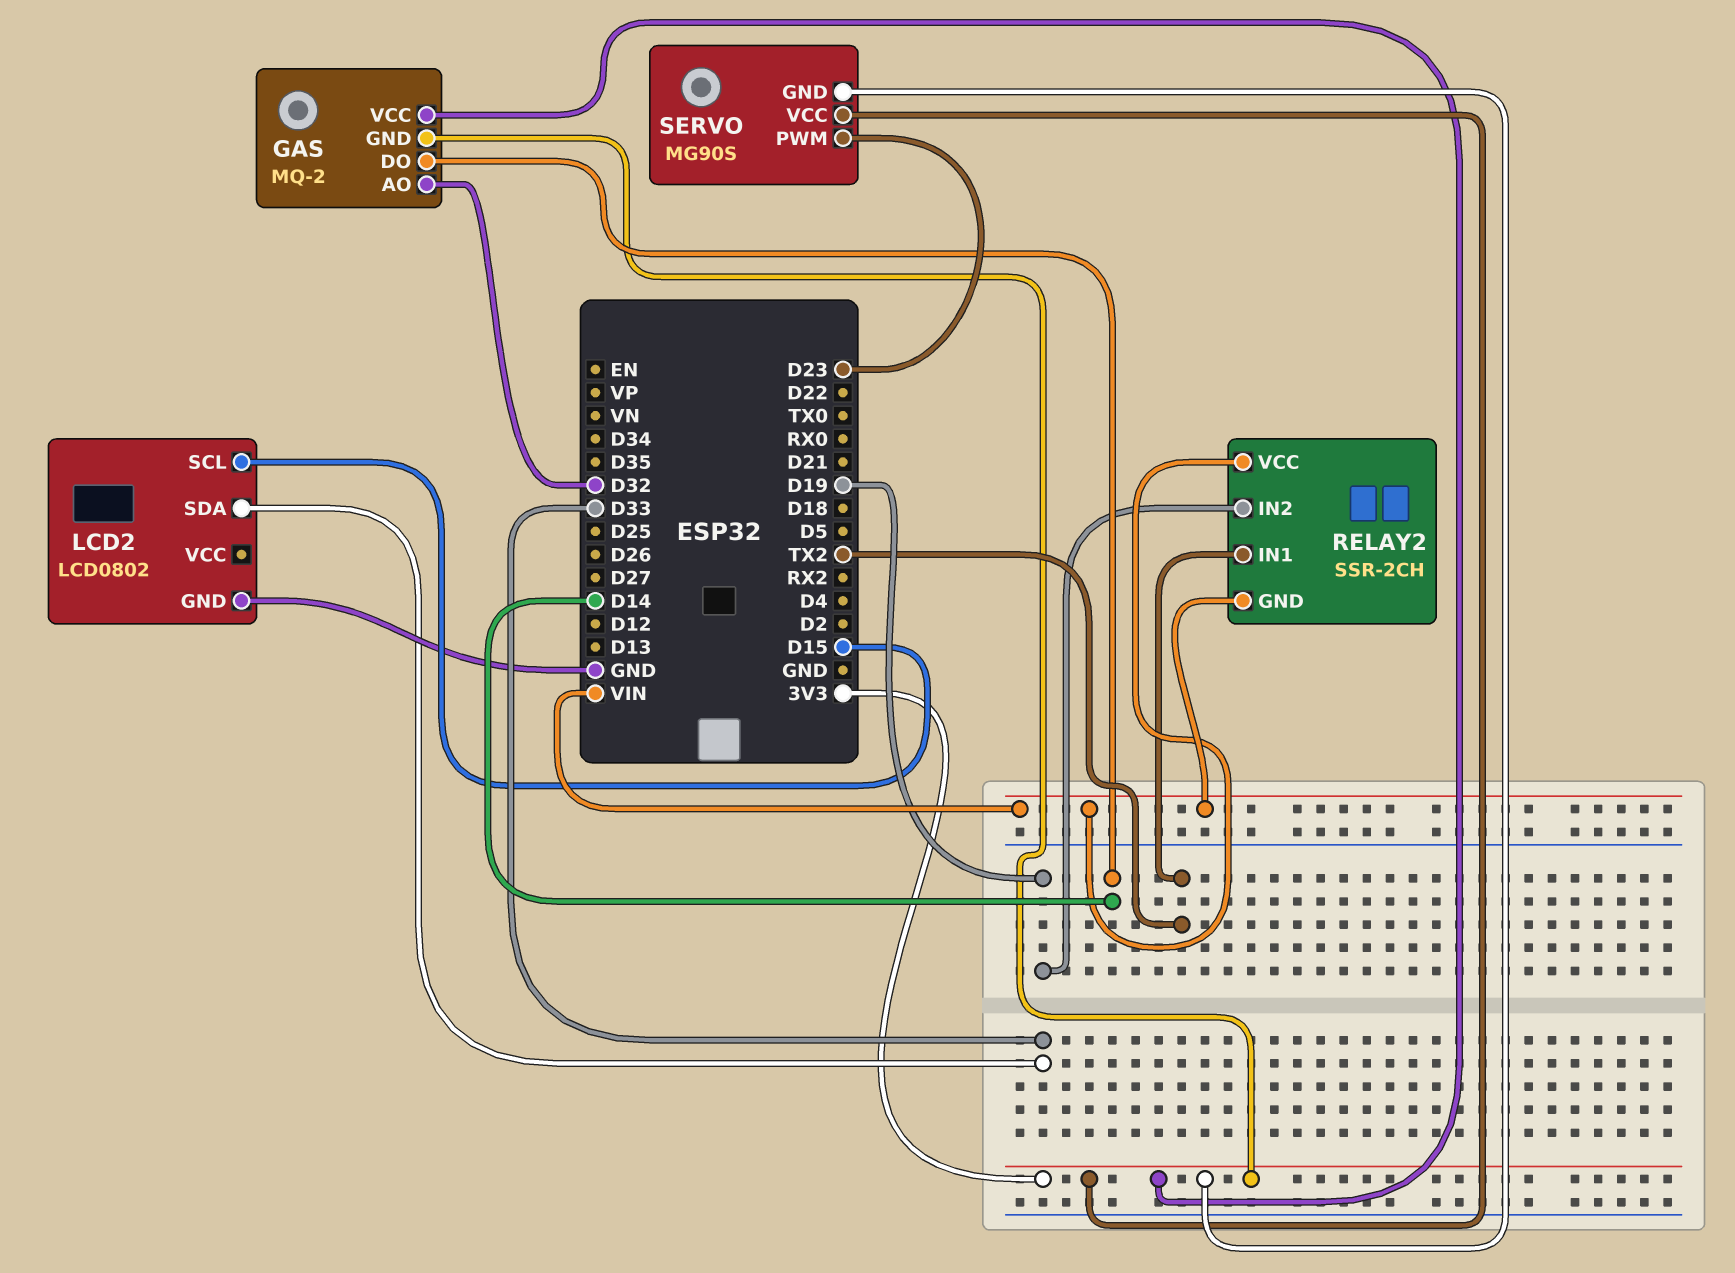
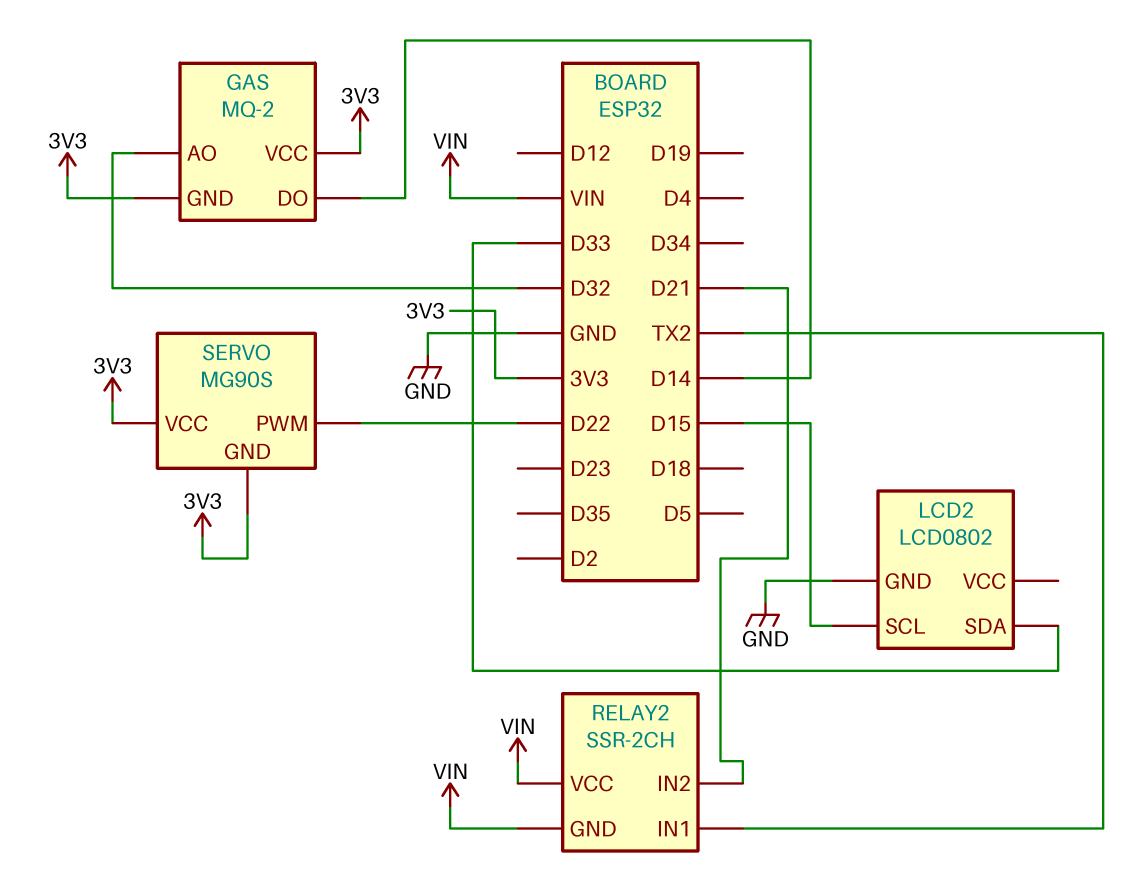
RELAY2 pin IN2: D19 -> D21
SERVO pin PWM: D23 -> D22

